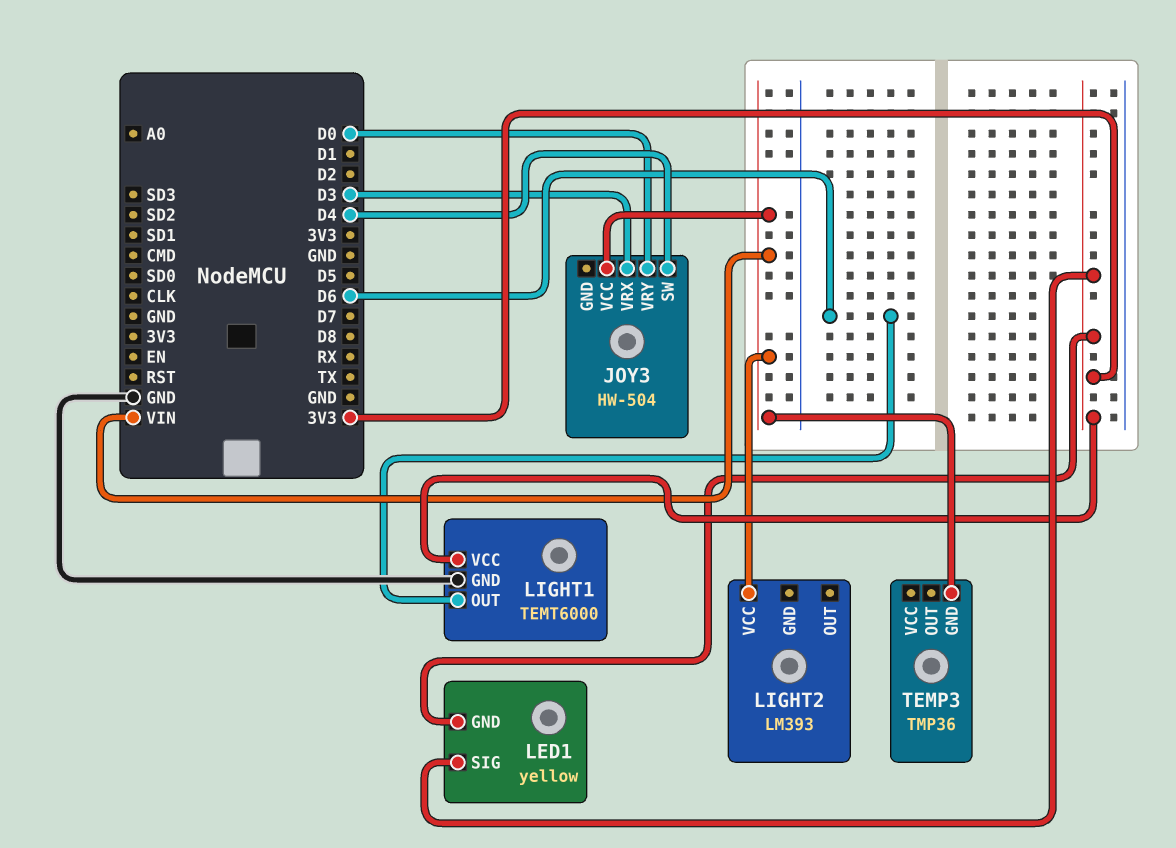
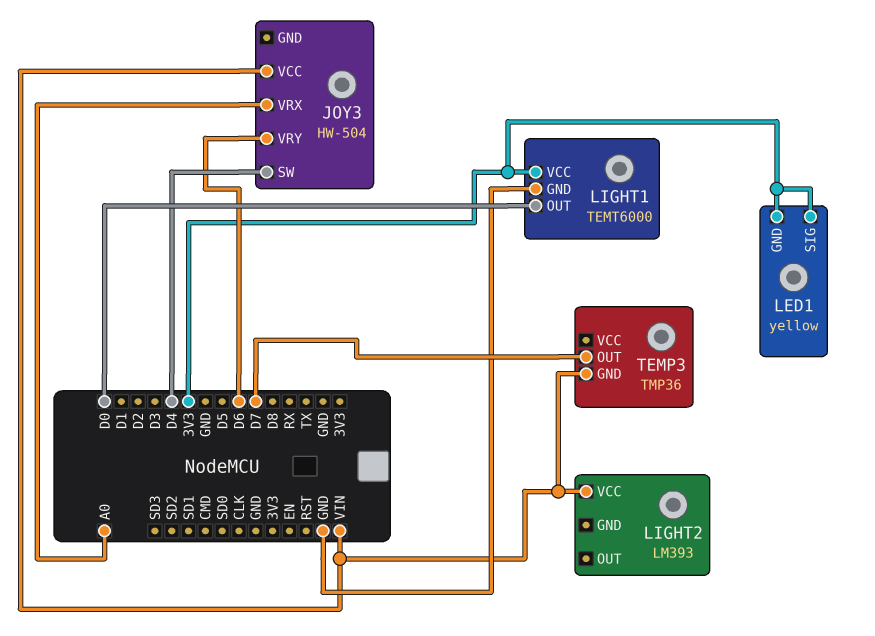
JOY3 pin VRX: D3 -> A0
JOY3 pin VRY: D0 -> D6
LIGHT1 pin OUT: D6 -> D0
TEMP3 pin OUT: none -> D7

